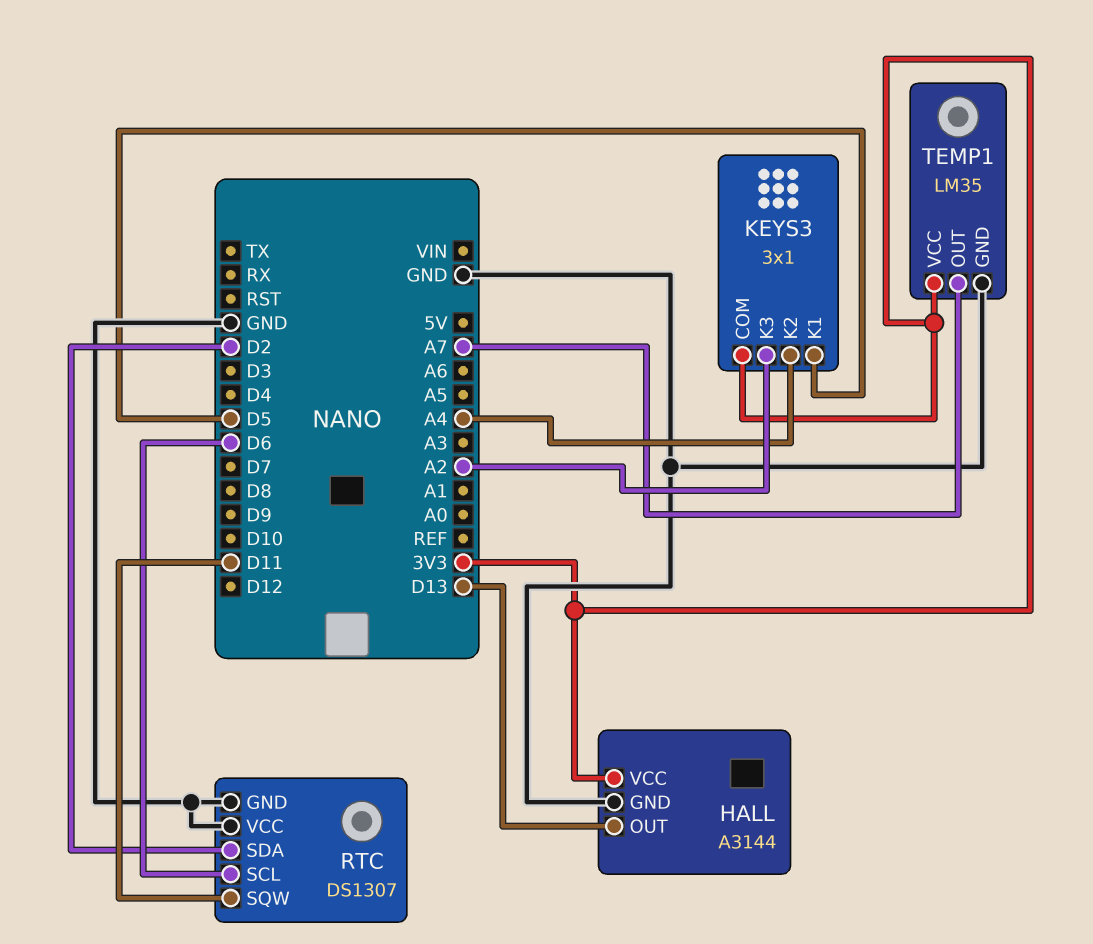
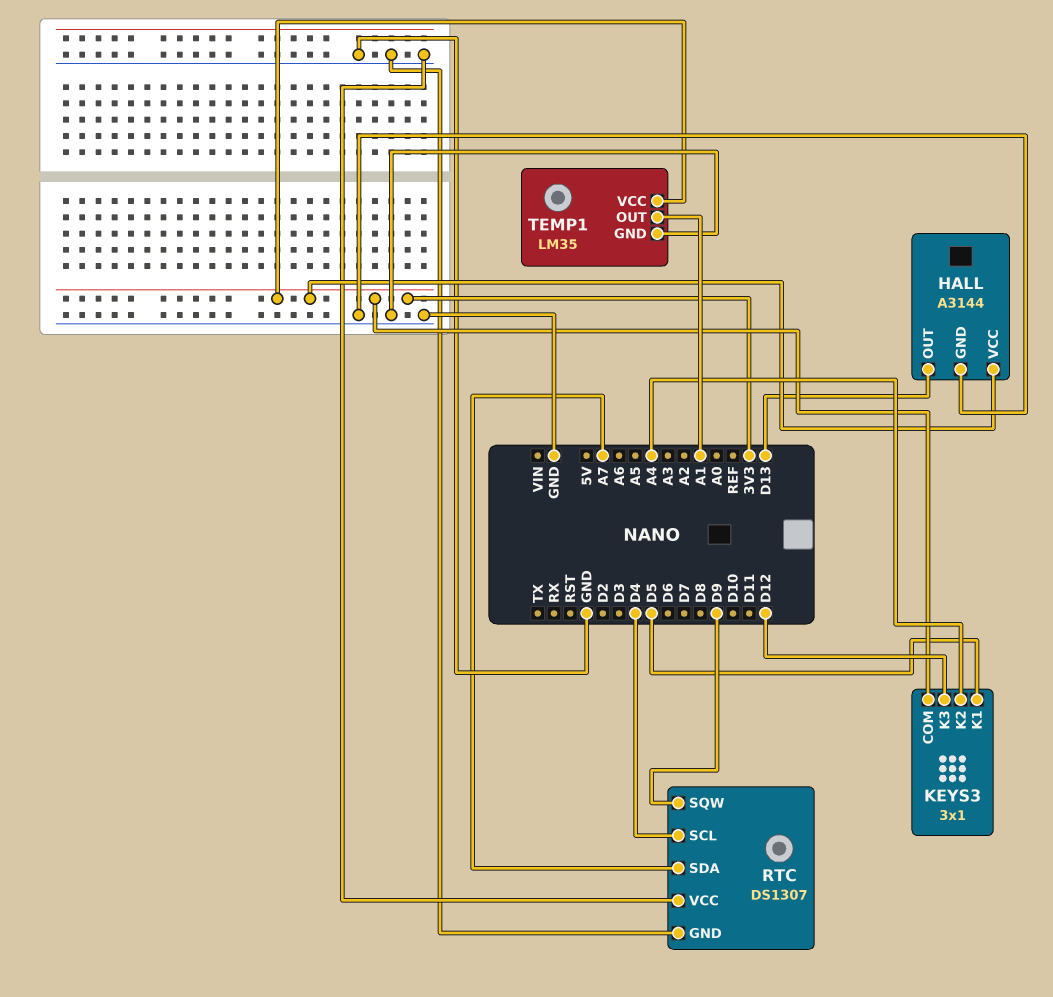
KEYS3 pin K3: A2 -> D12
RTC pin SCL: D6 -> D4
RTC pin SDA: D2 -> A7
RTC pin SQW: D11 -> D9
TEMP1 pin OUT: A7 -> A1

